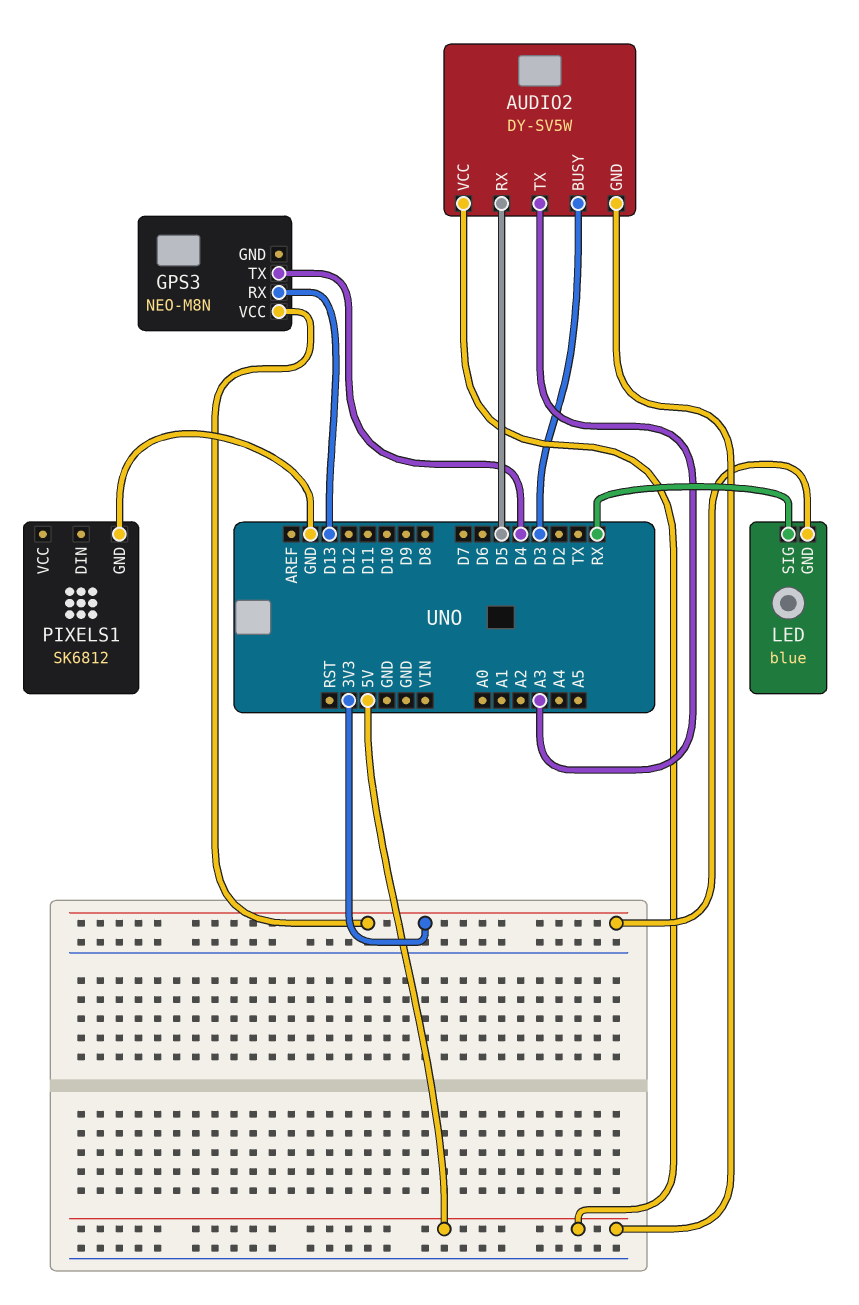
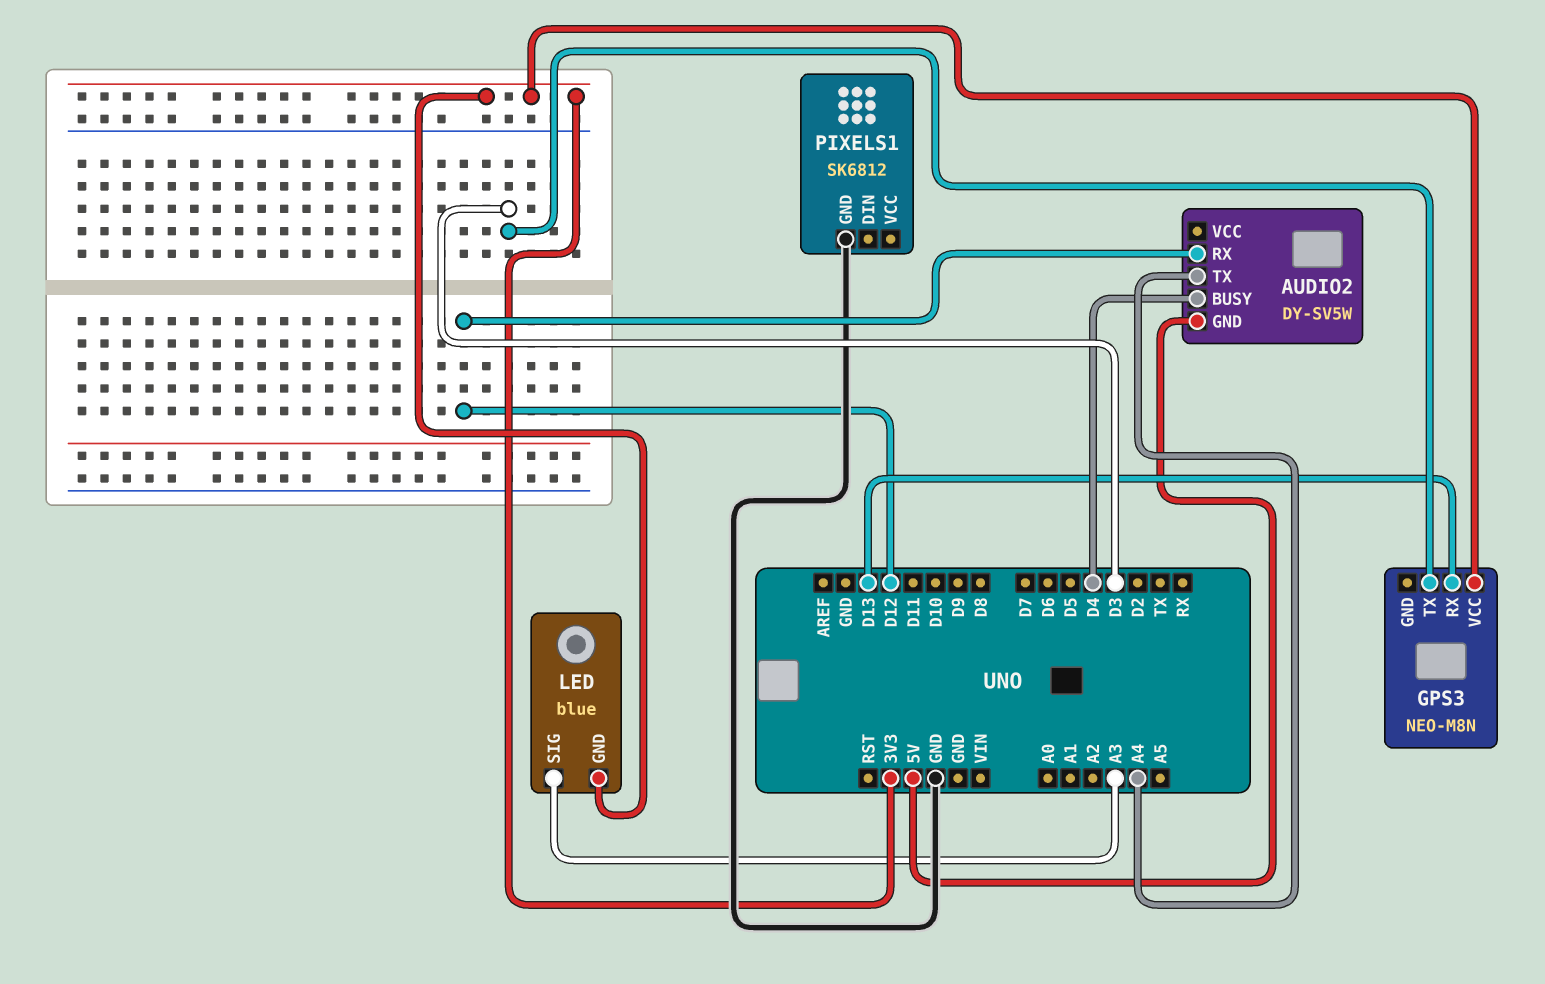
AUDIO2 pin BUSY: D3 -> D4
AUDIO2 pin RX: D5 -> D12
AUDIO2 pin TX: A3 -> A4
AUDIO2 pin VCC: 5V -> none
GPS3 pin TX: D4 -> D3
LED pin SIG: RX -> A3

